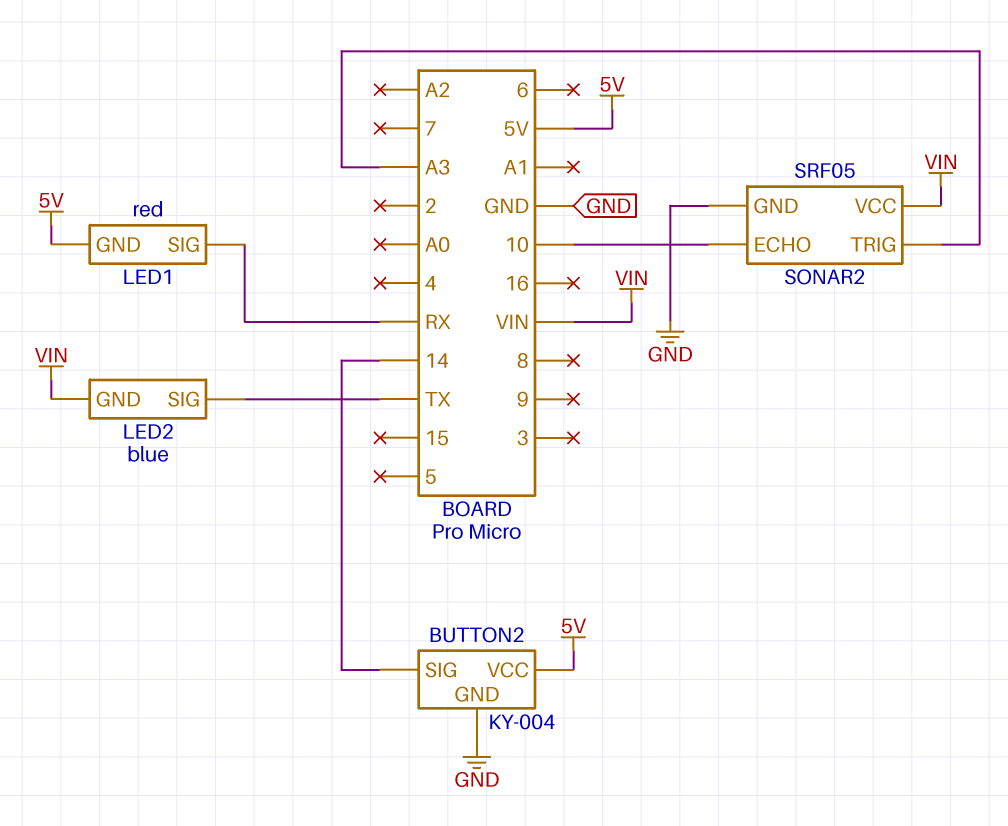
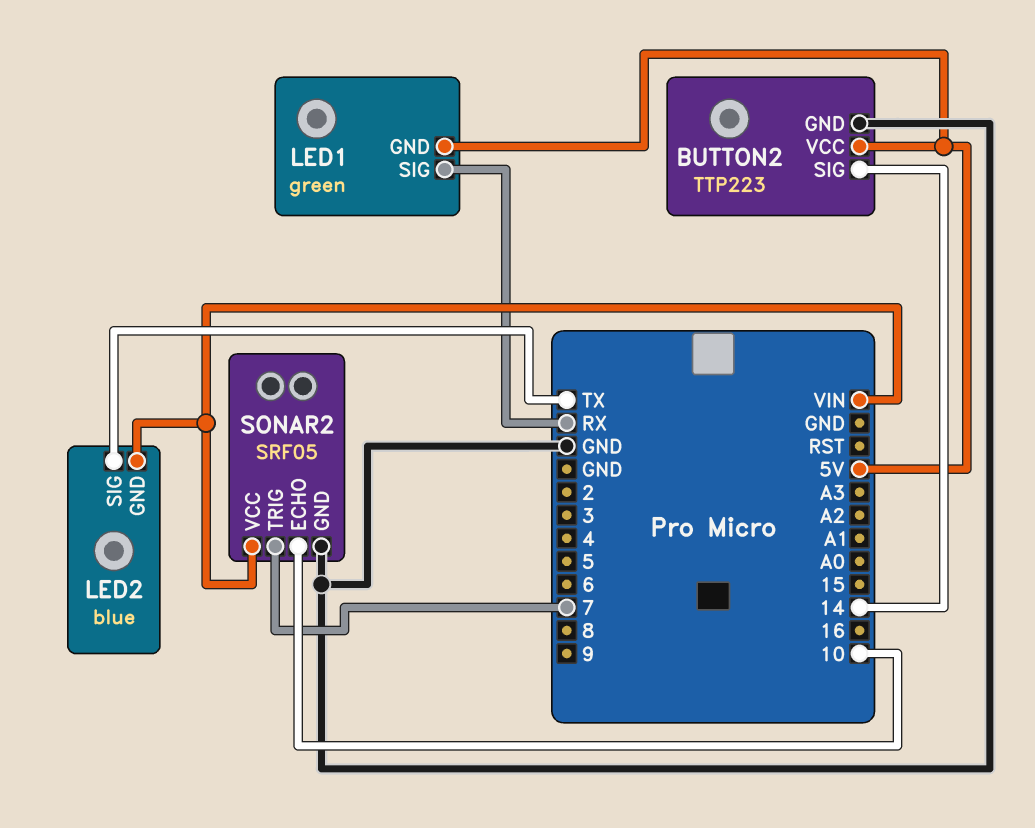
BUTTON2: KY-004 -> TTP223
LED1: red -> green
SONAR2 pin TRIG: A3 -> 7

